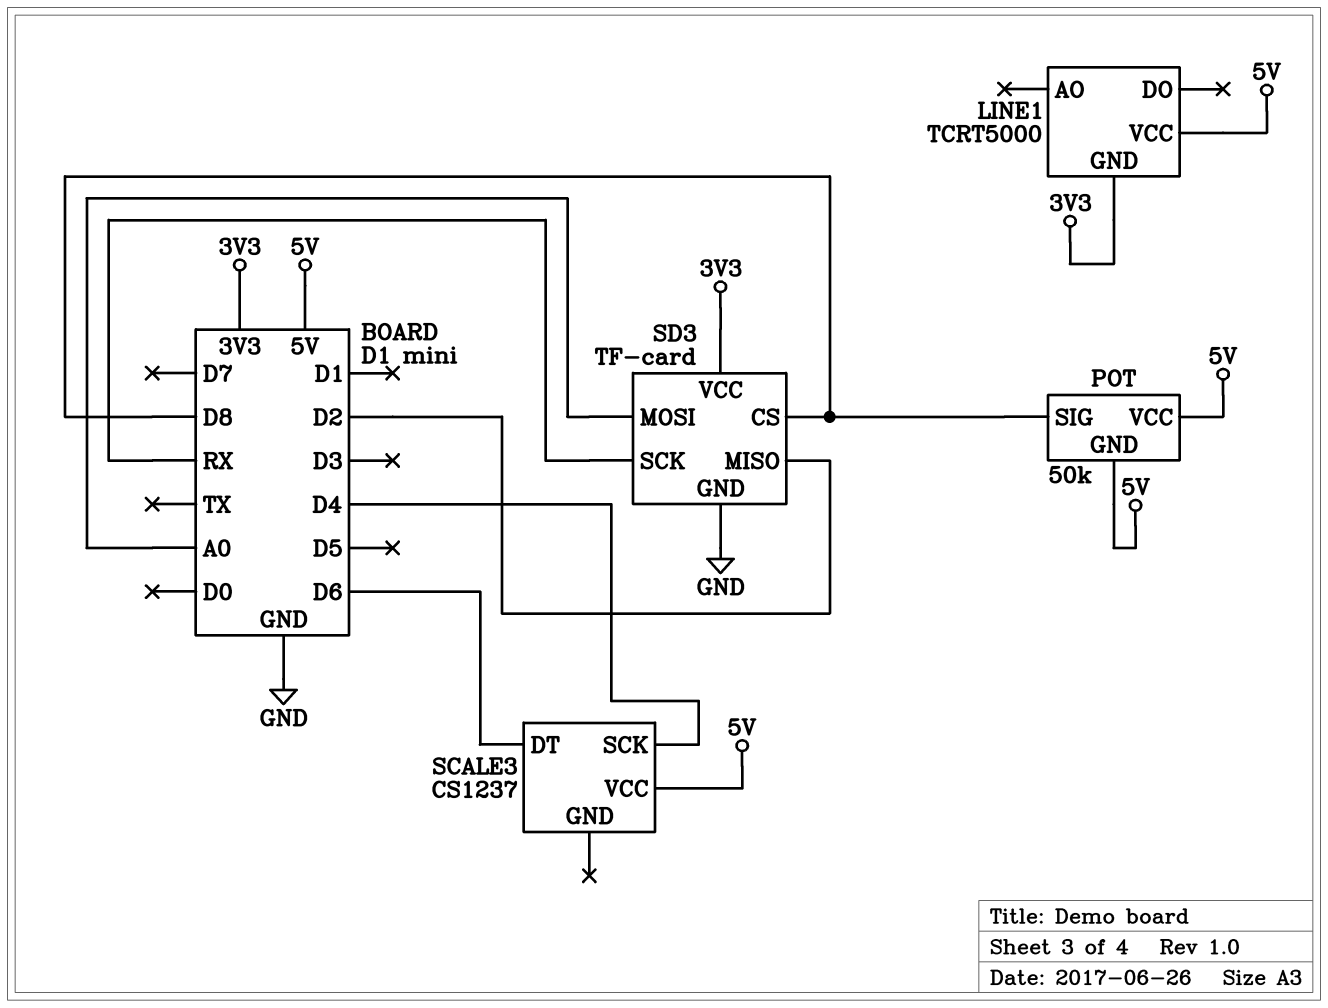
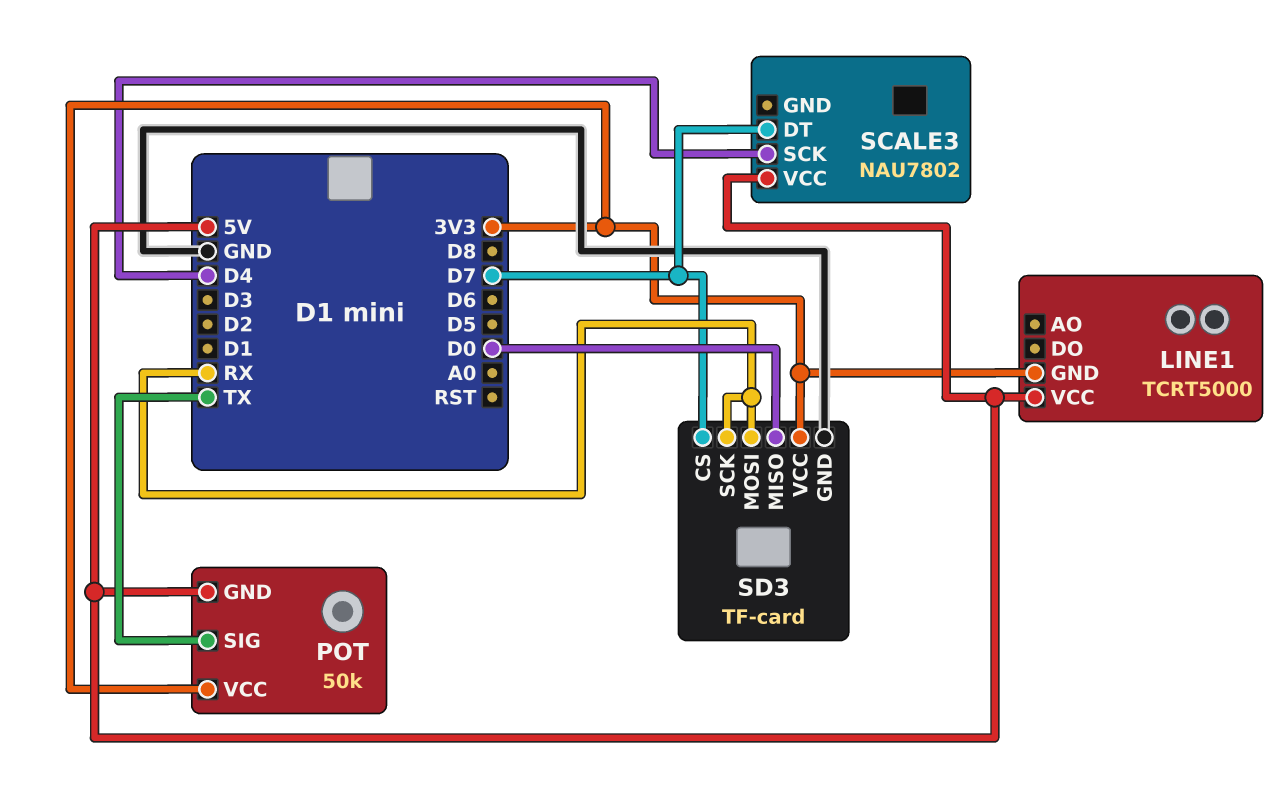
POT pin SIG: D8 -> TX
POT pin VCC: 5V -> 3V3
SCALE3: CS1237 -> NAU7802
SCALE3 pin DT: D6 -> D7
SD3 pin CS: D8 -> D7
SD3 pin MISO: D2 -> D0
SD3 pin MOSI: A0 -> RX

